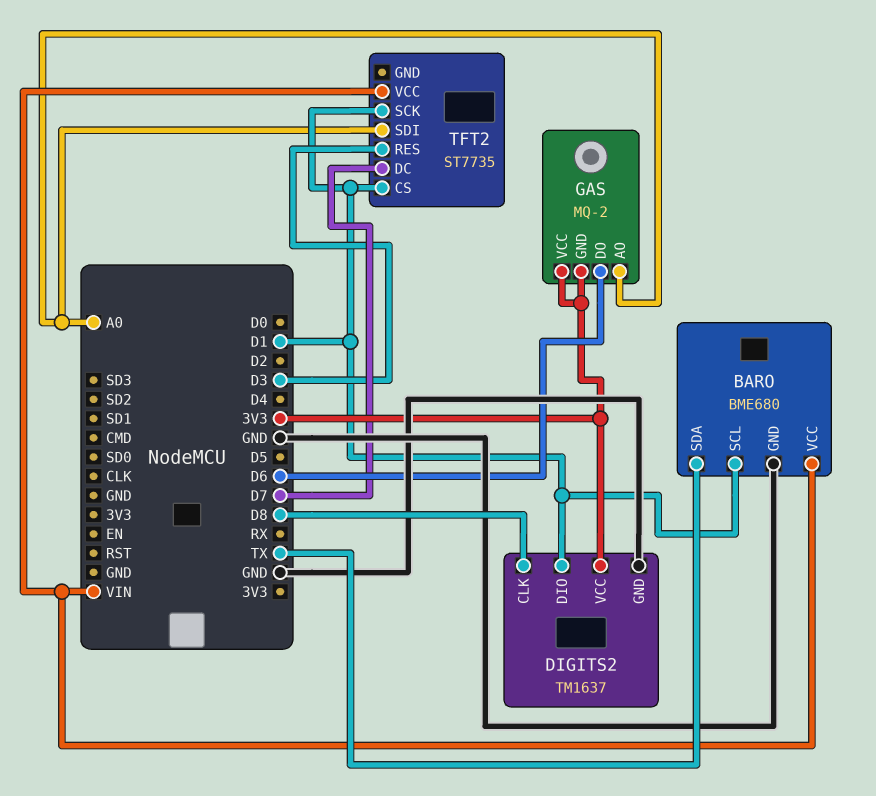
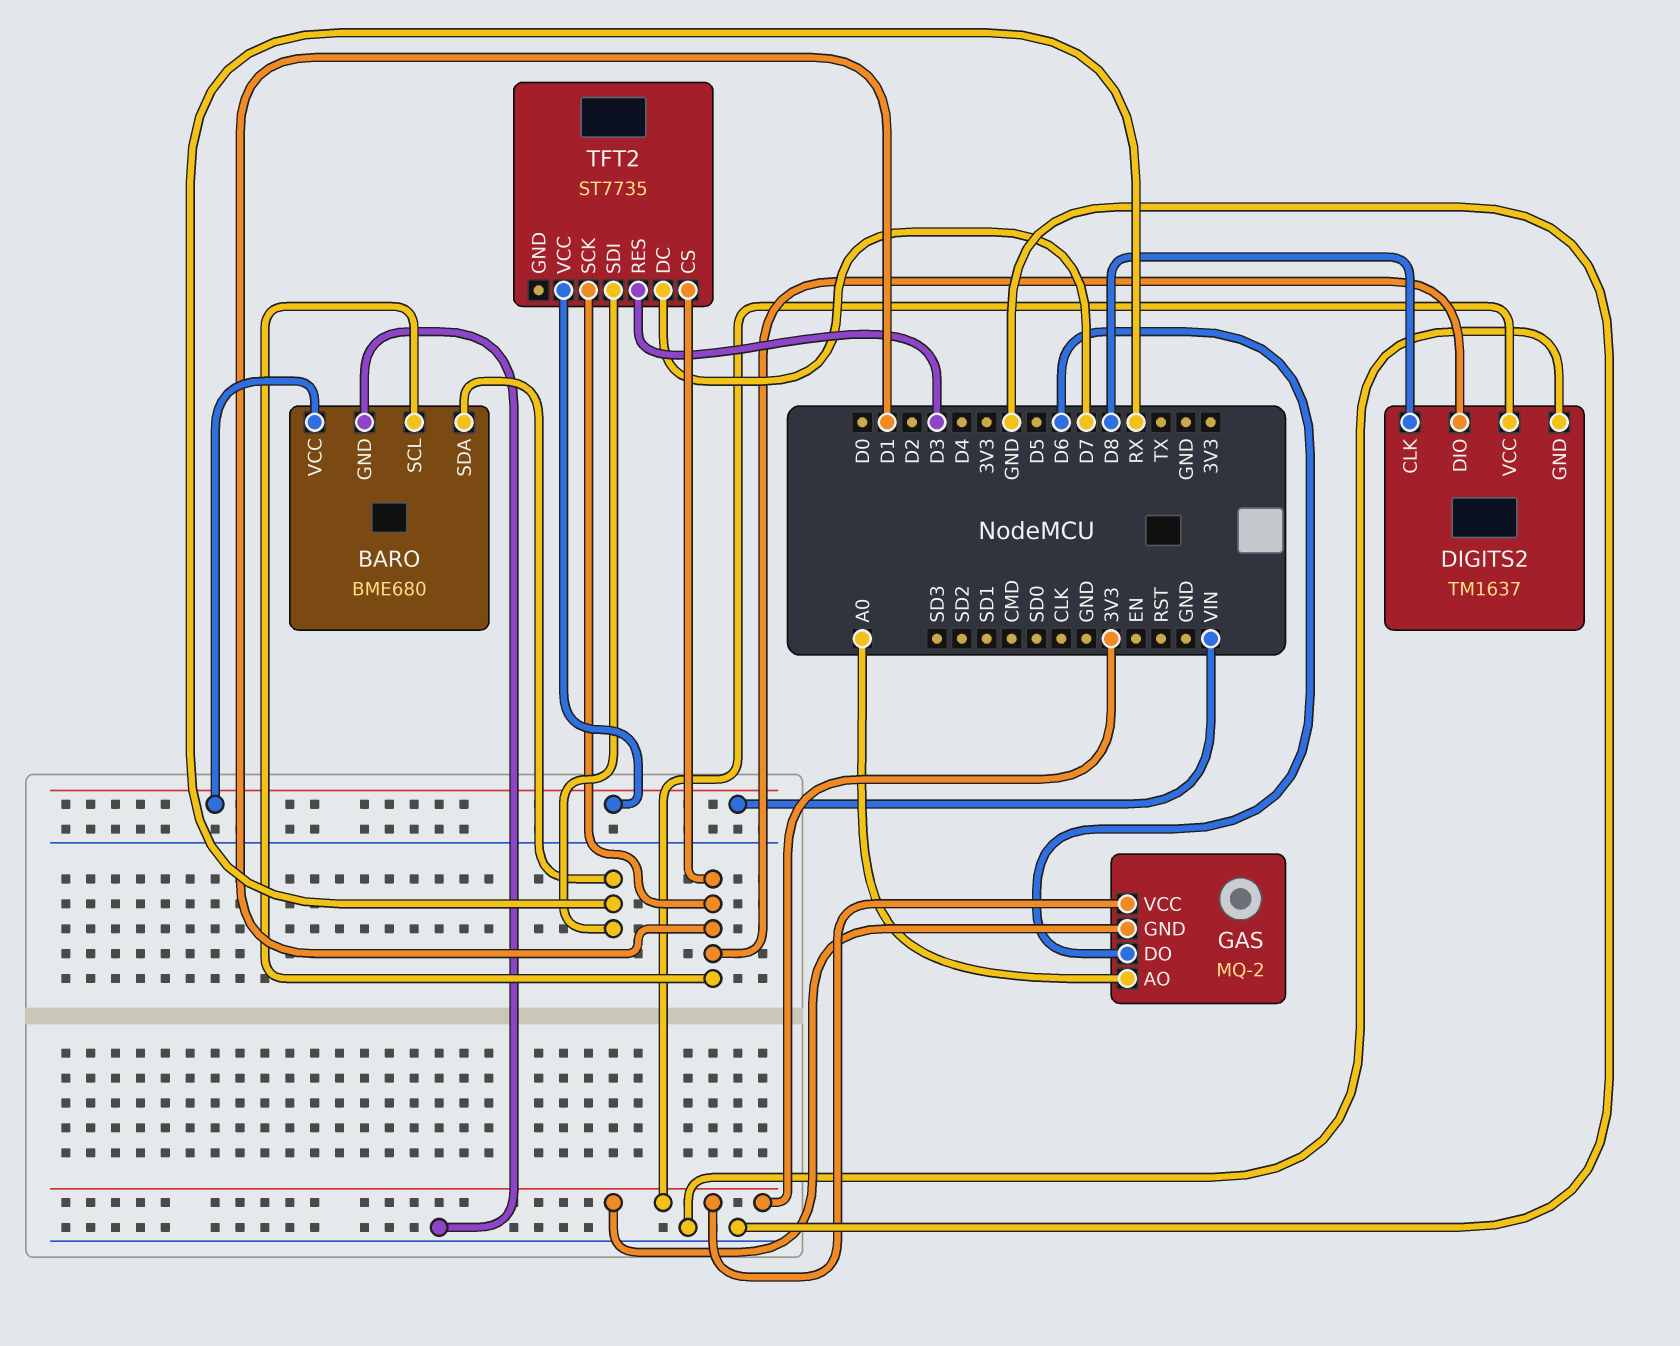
BARO pin SDA: TX -> RX
TFT2 pin SDI: A0 -> RX

